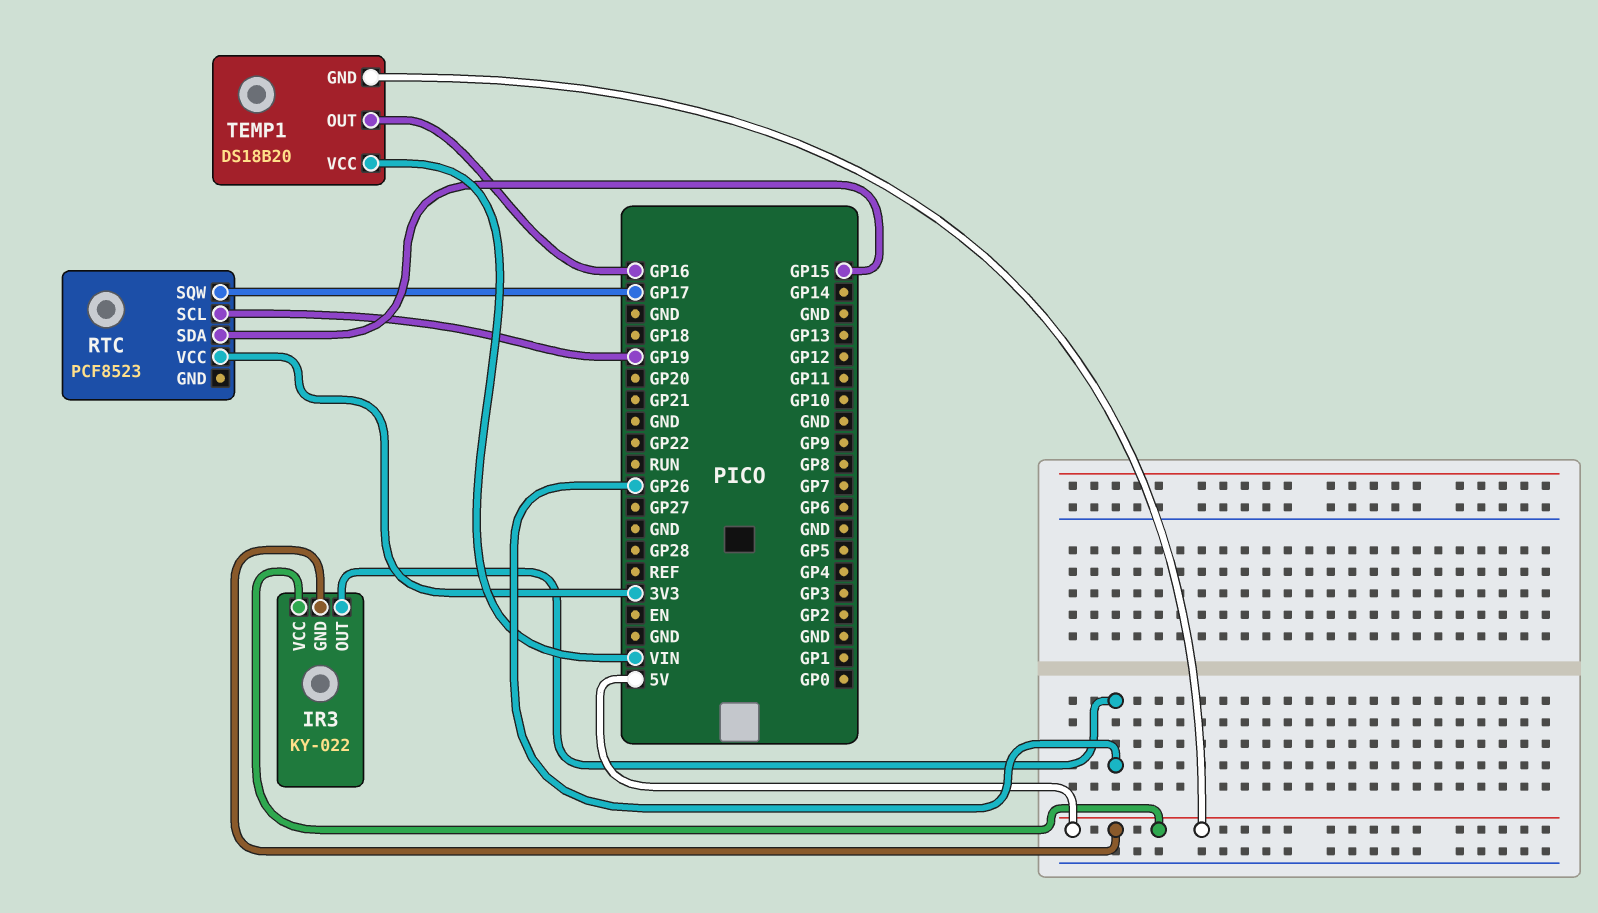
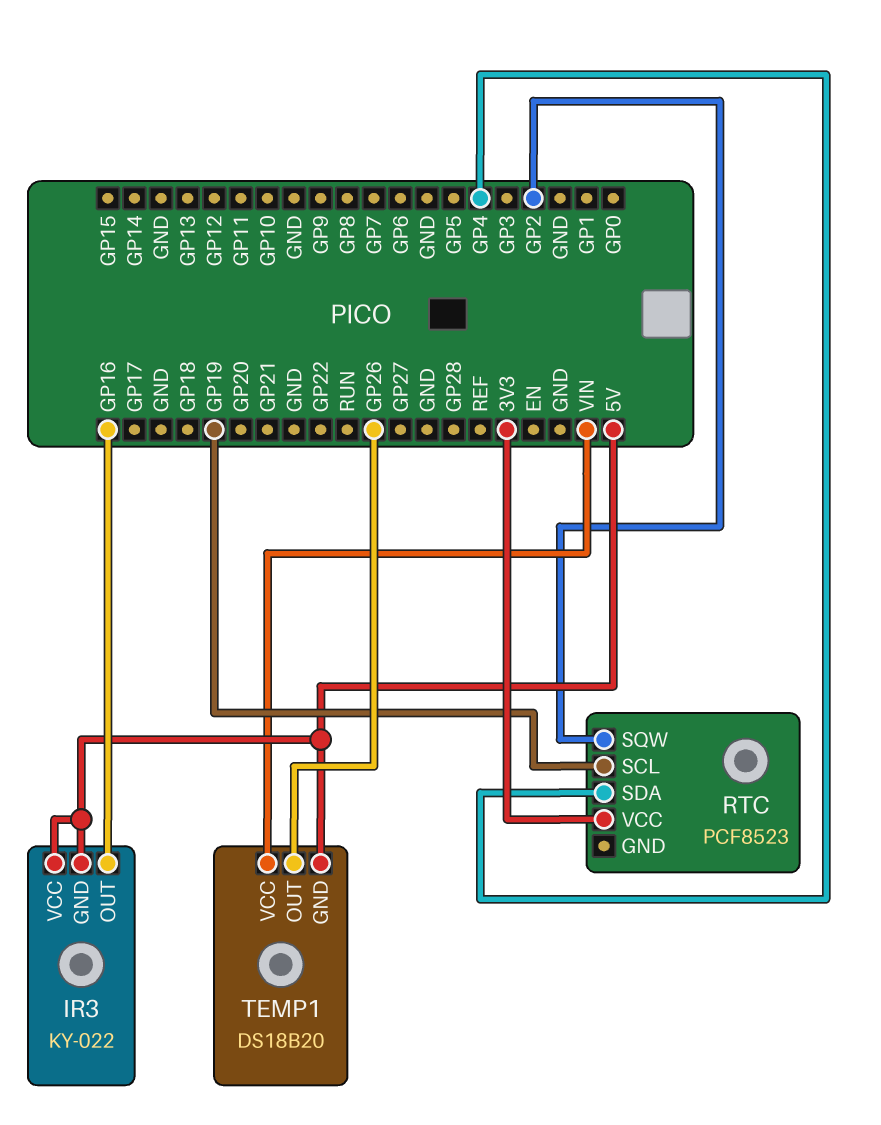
IR3 pin OUT: GP26 -> GP16
RTC pin SDA: GP15 -> GP4
RTC pin SQW: GP17 -> GP2
TEMP1 pin OUT: GP16 -> GP26

